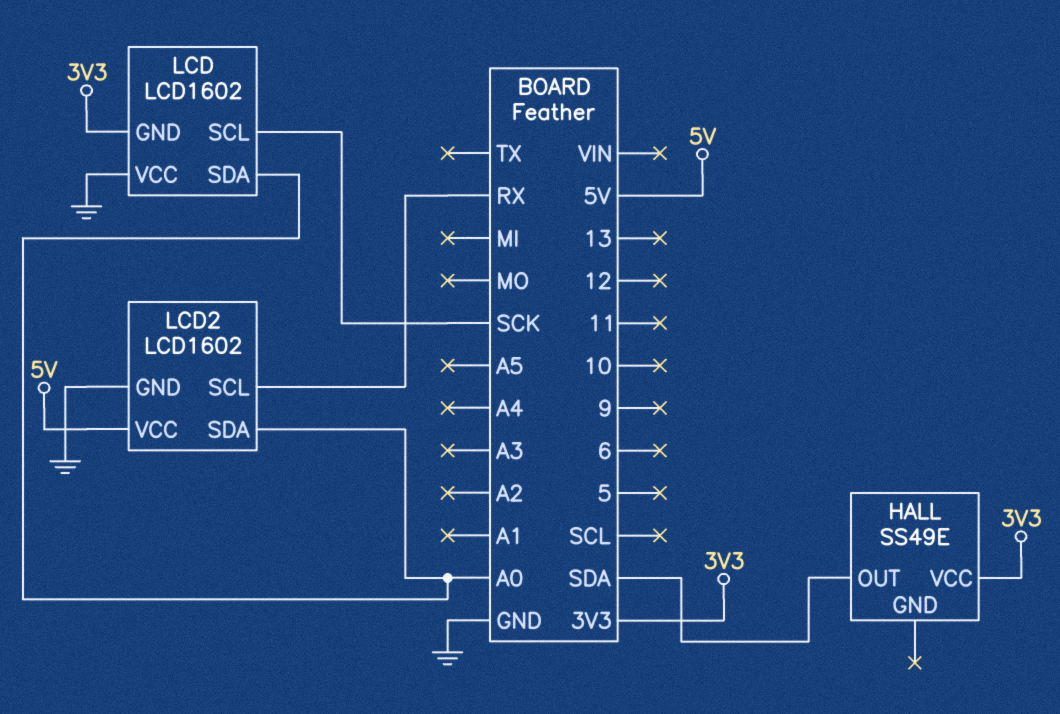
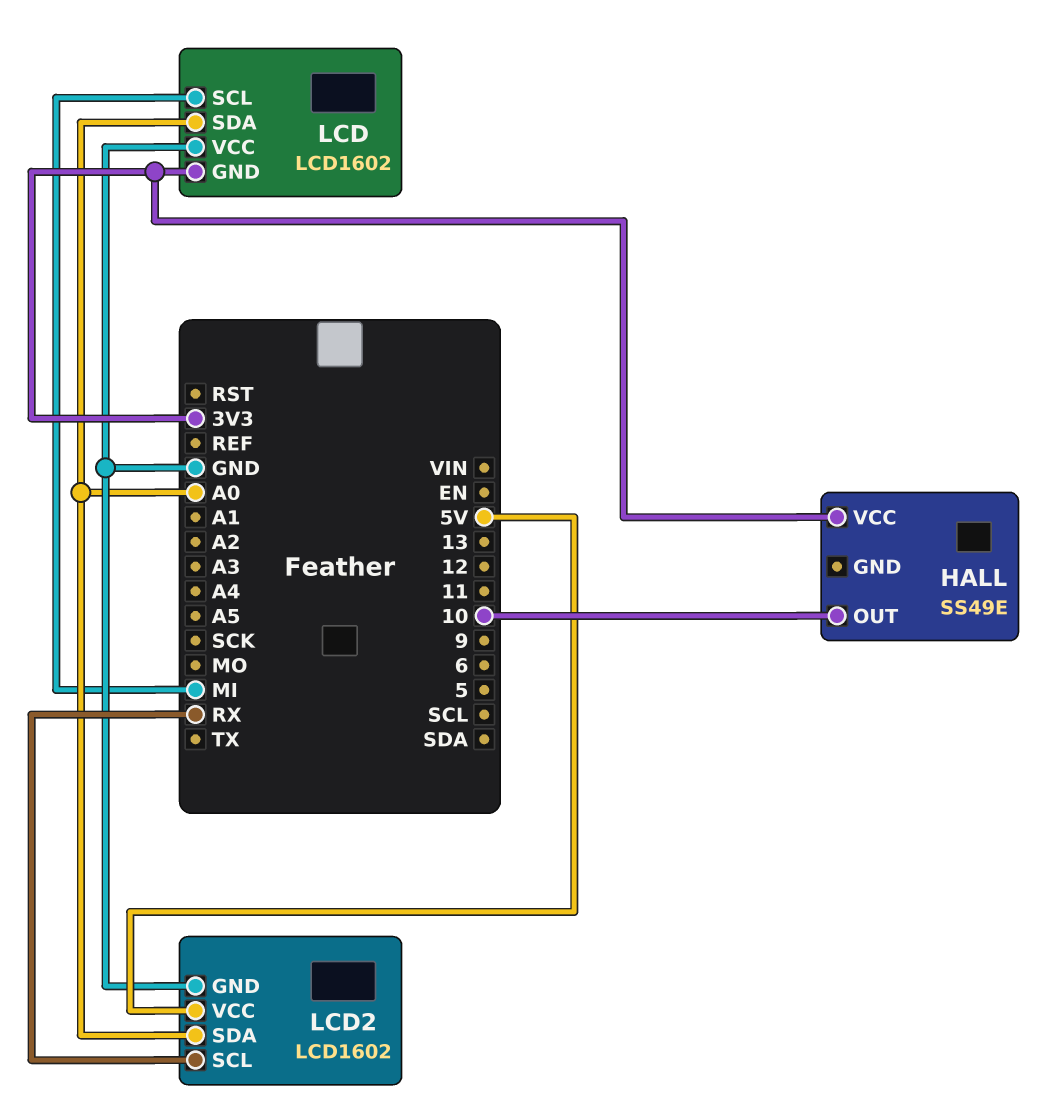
HALL pin OUT: SDA -> 10
LCD pin SCL: SCK -> MI

